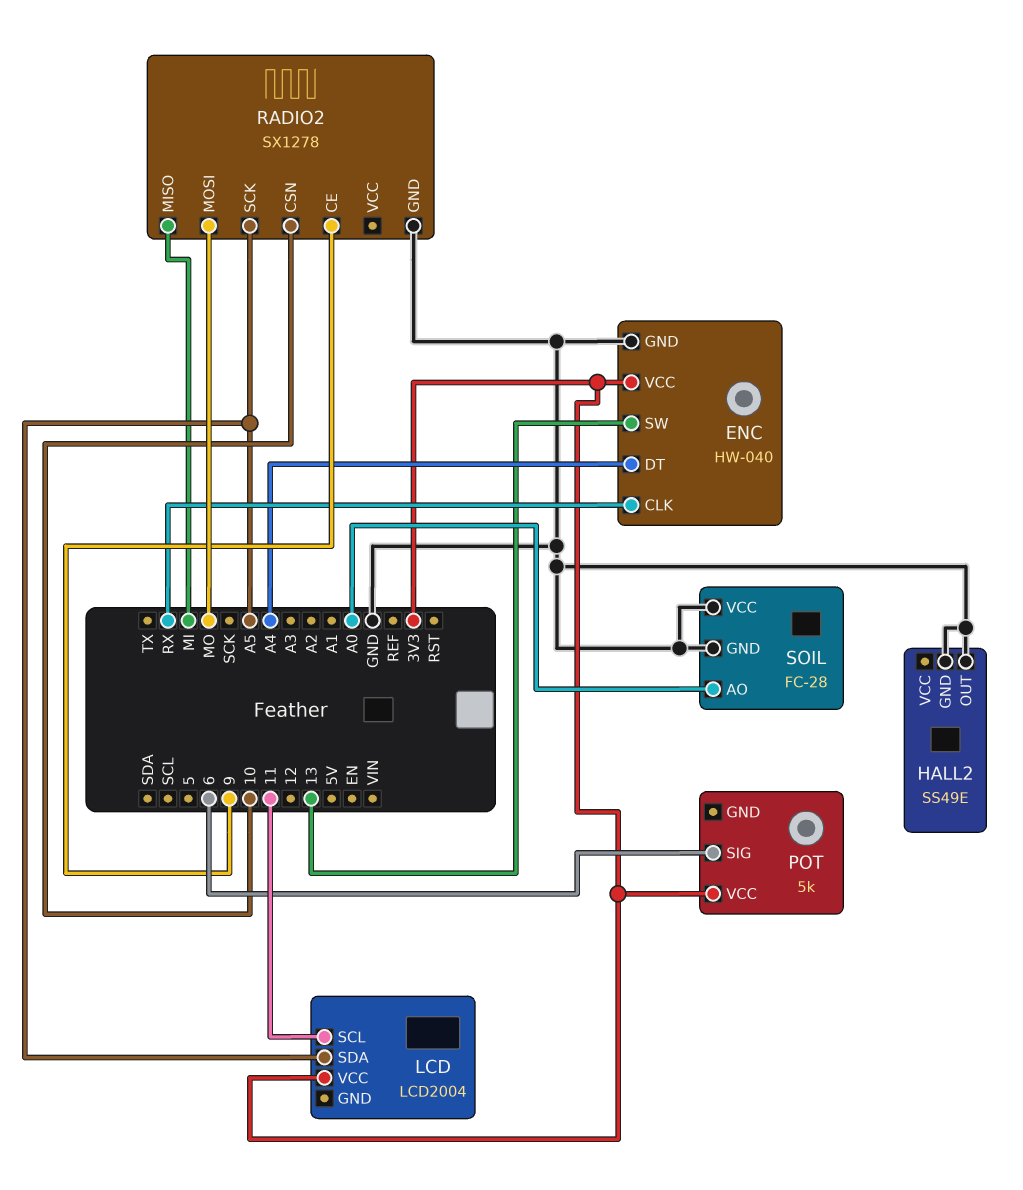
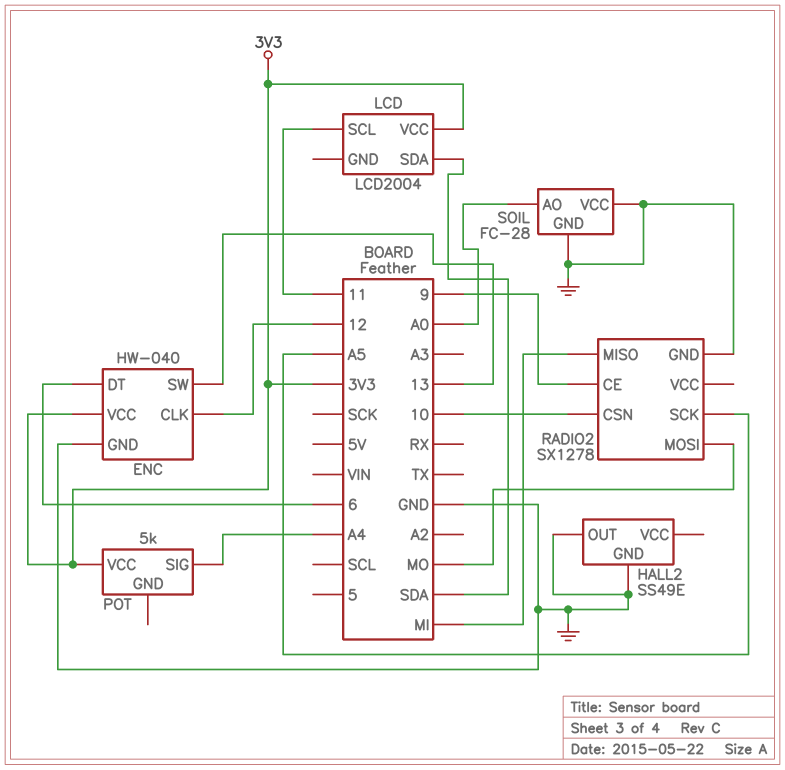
ENC pin CLK: RX -> 12
ENC pin DT: A4 -> 6
LCD pin SDA: A5 -> SDA
POT pin SIG: 6 -> A4

